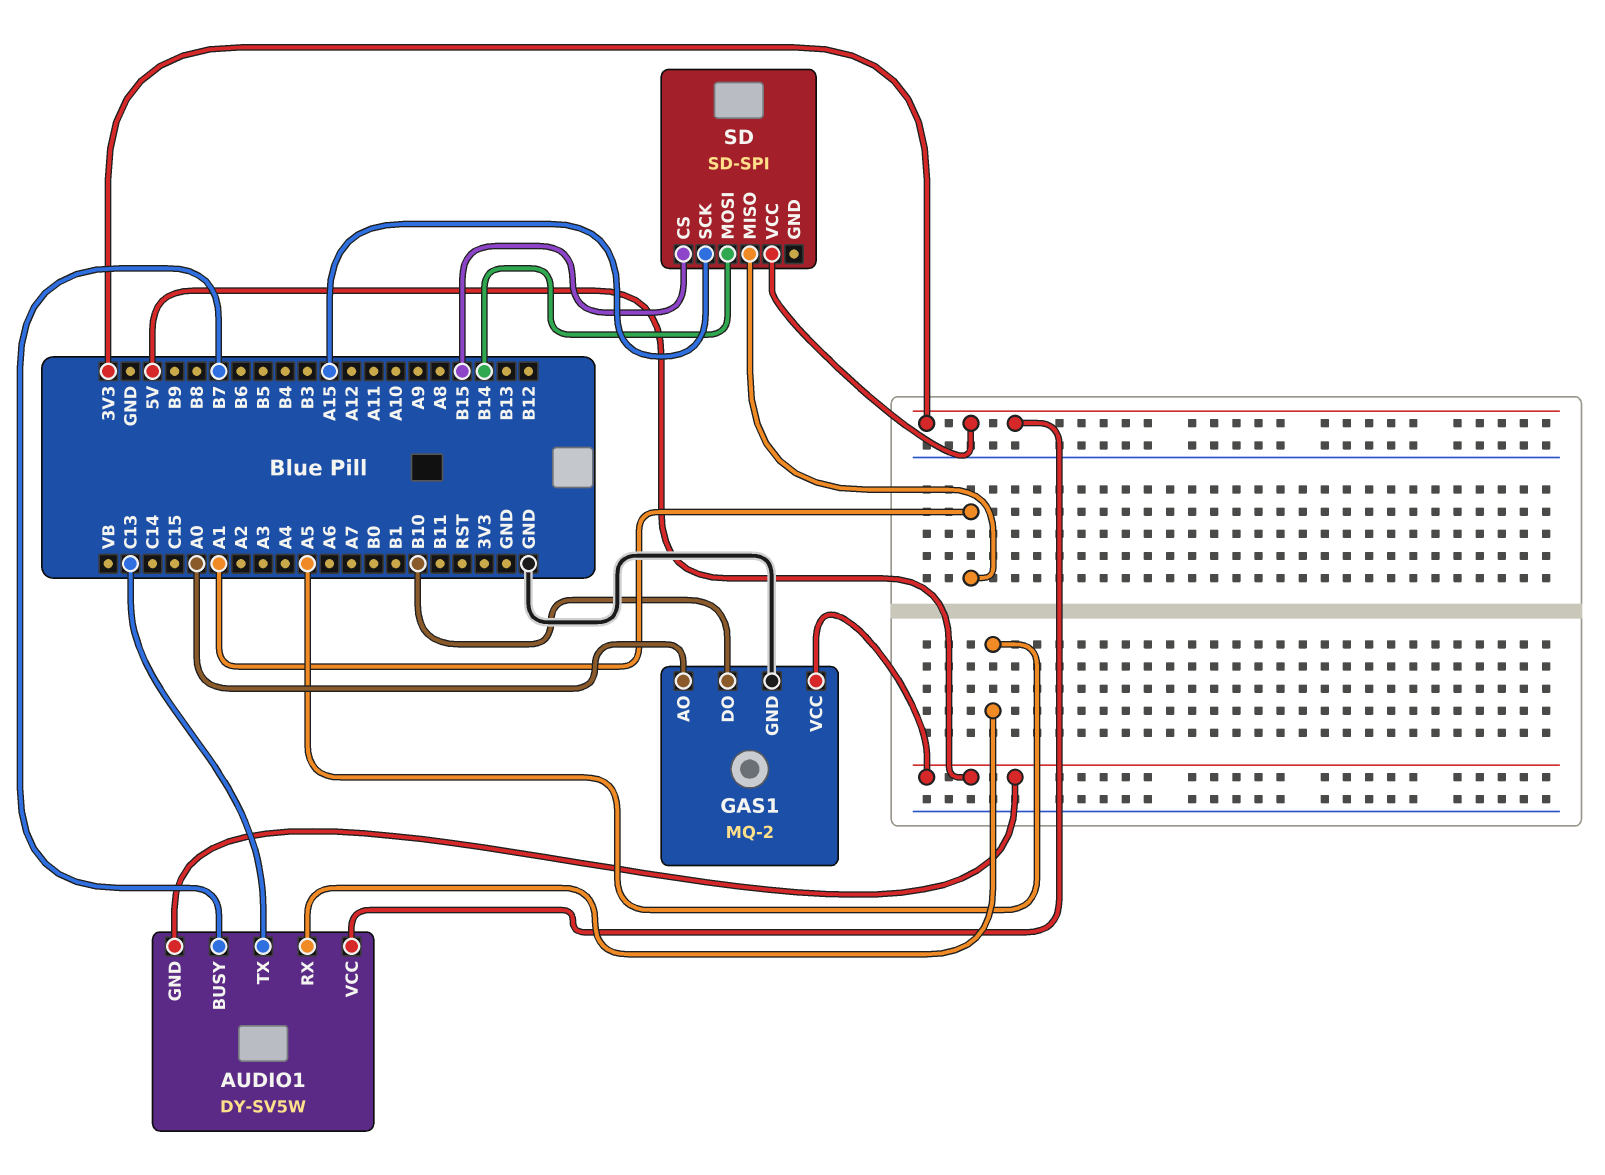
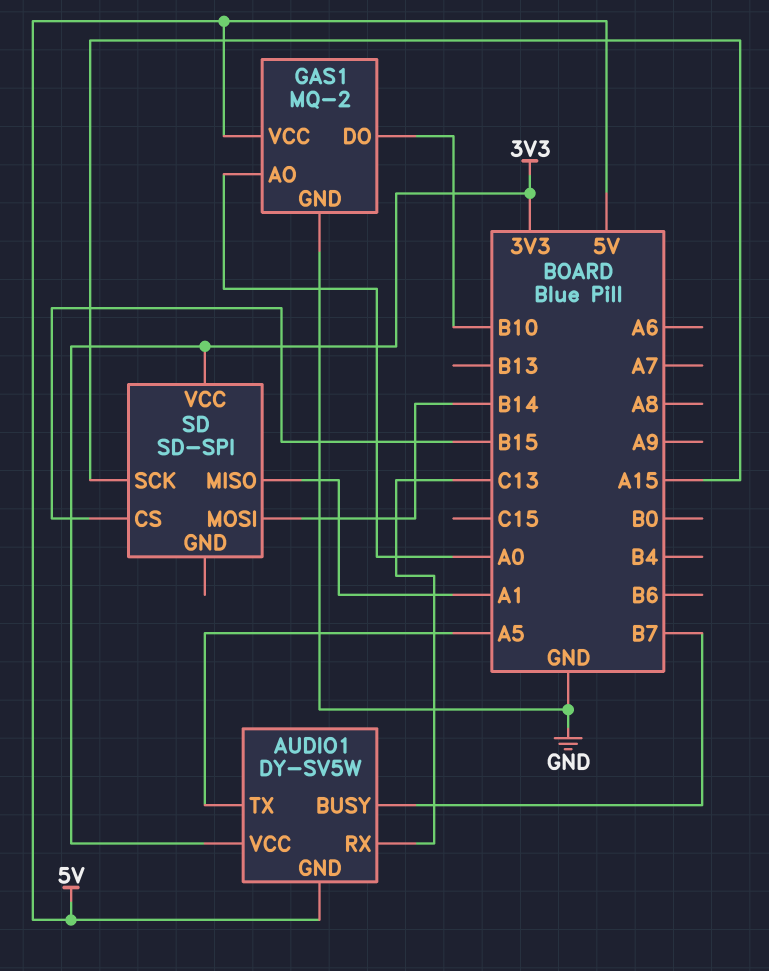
AUDIO1 pin RX: A5 -> C13
AUDIO1 pin TX: C13 -> A5

